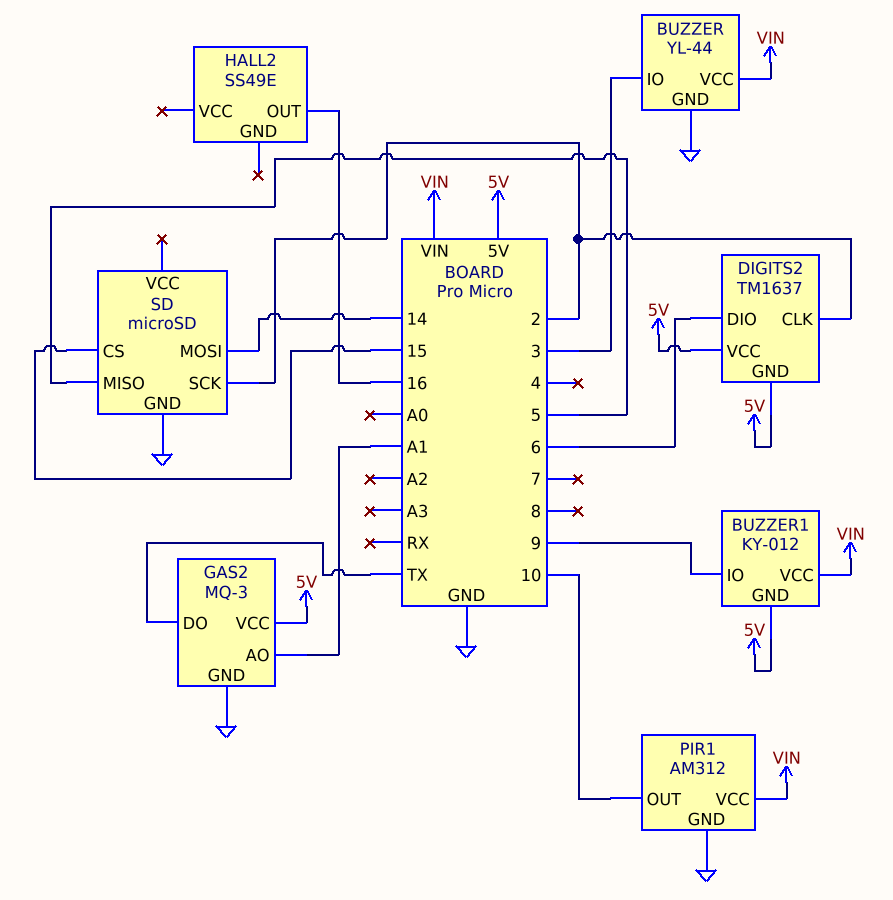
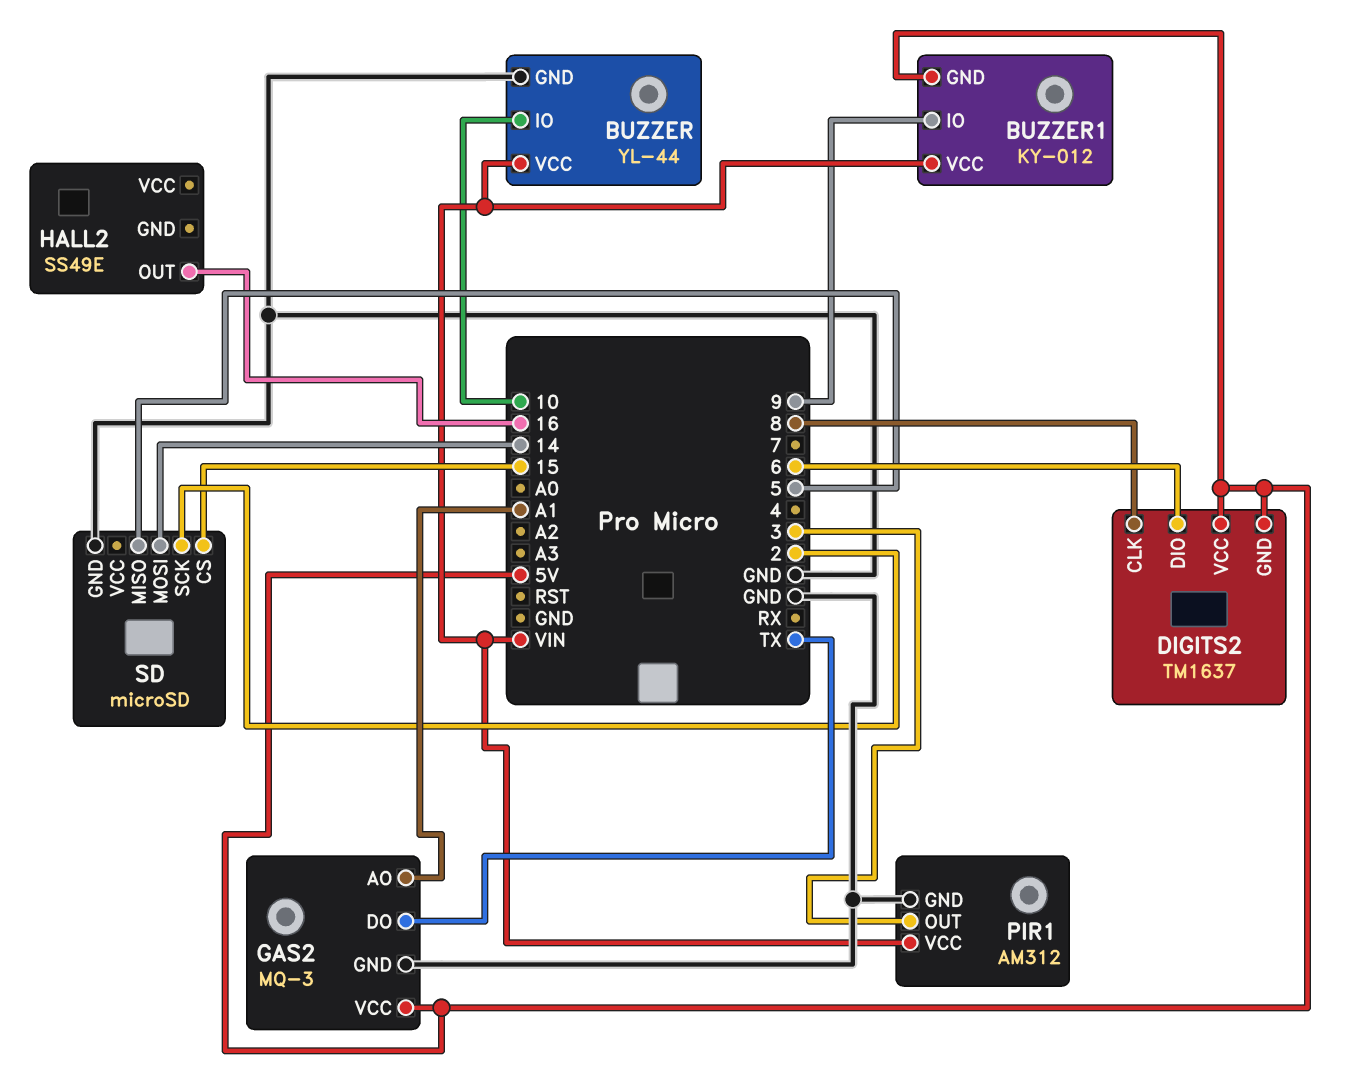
BUZZER pin IO: 3 -> 10
DIGITS2 pin CLK: 2 -> 8
PIR1 pin OUT: 10 -> 3

